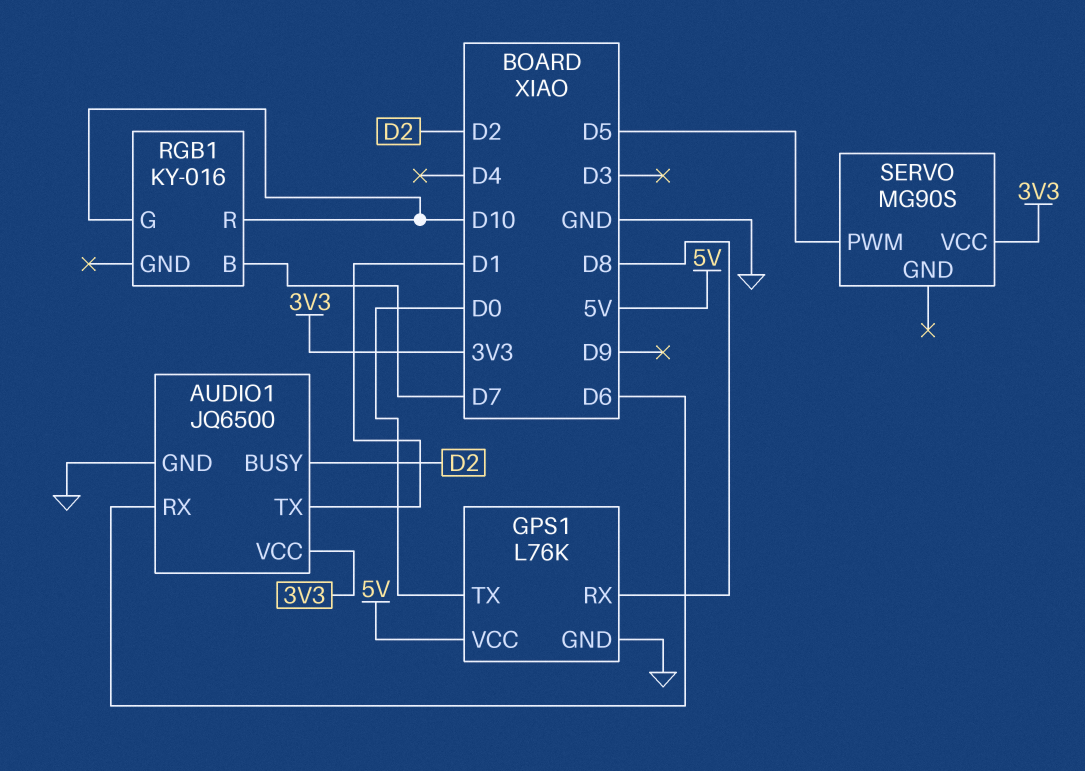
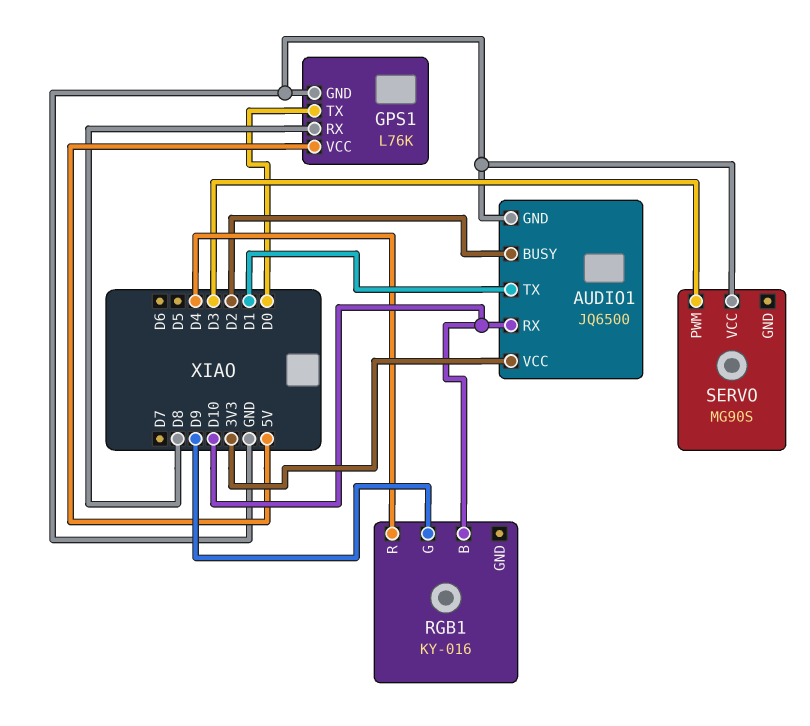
AUDIO1 pin RX: D6 -> D10
RGB1 pin B: D7 -> D10
RGB1 pin G: D10 -> D9
RGB1 pin R: D10 -> D4
SERVO pin PWM: D5 -> D3
SERVO pin VCC: 3V3 -> GND

